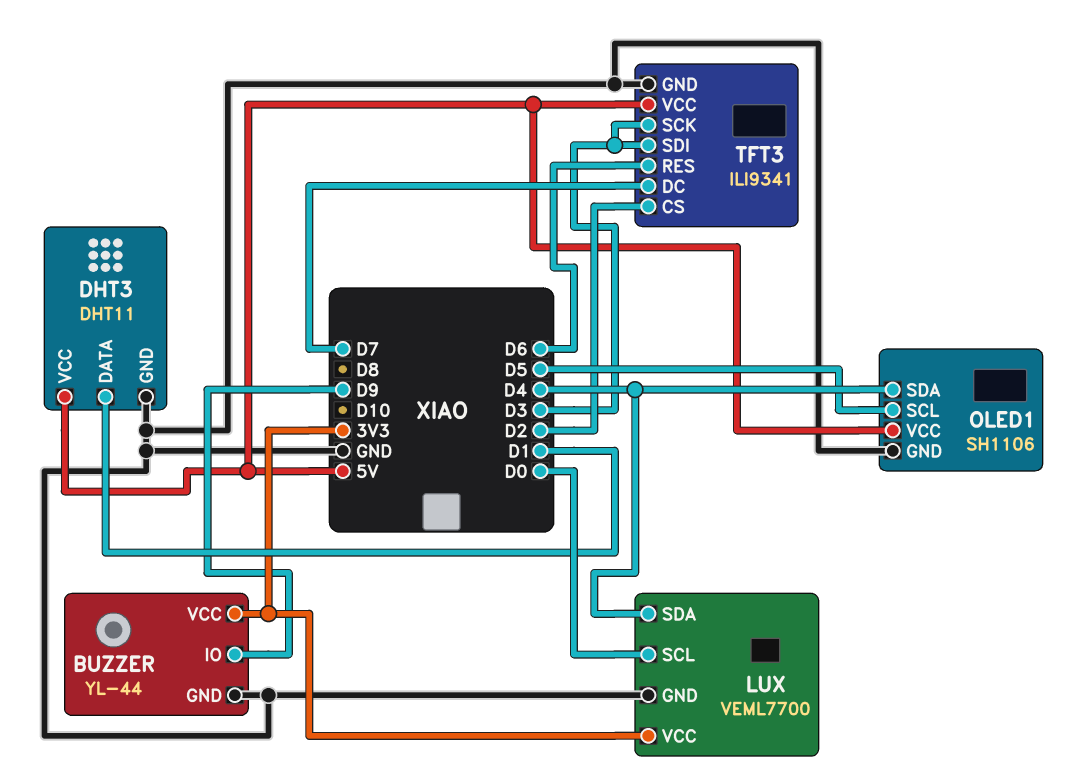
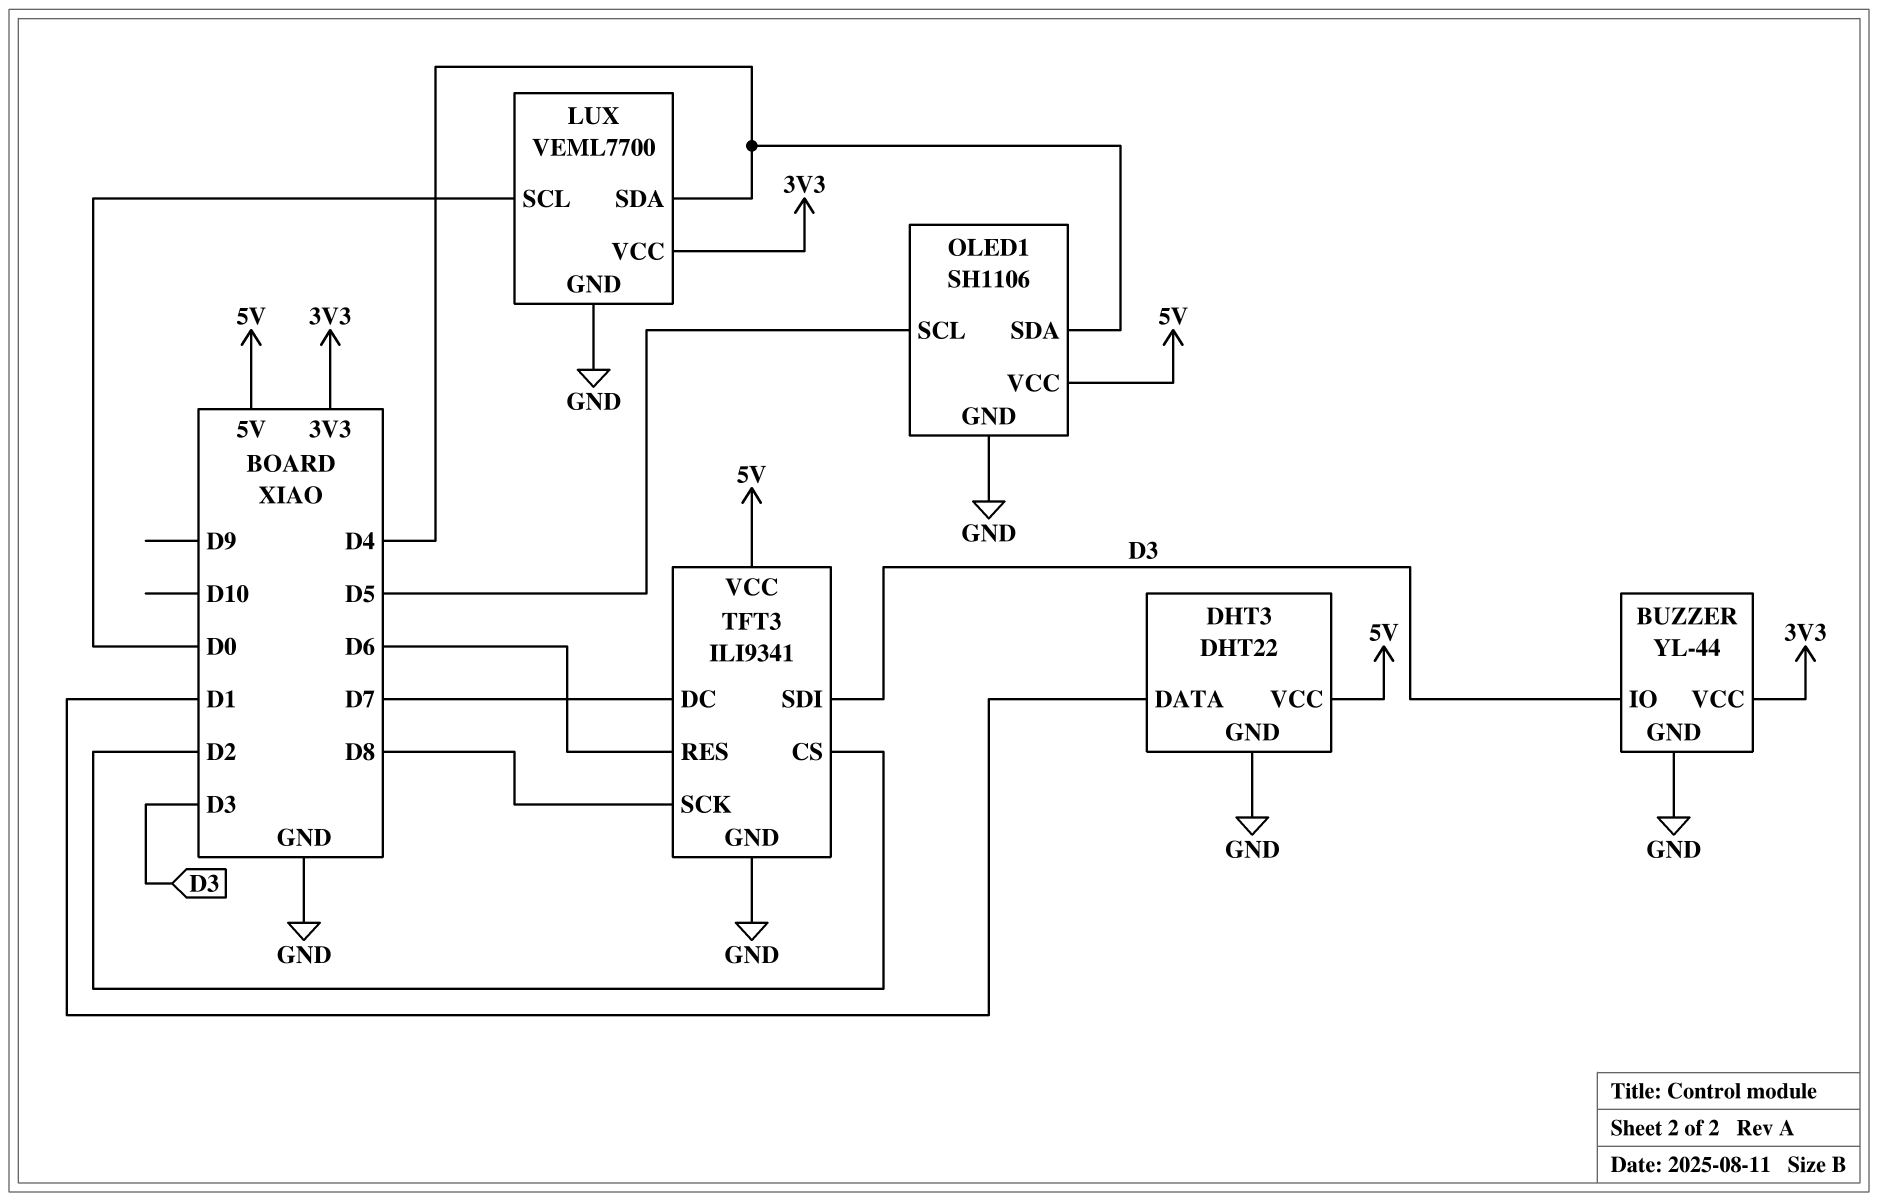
BUZZER pin IO: D9 -> D3
DHT3: DHT11 -> DHT22
TFT3 pin SCK: D3 -> D8

